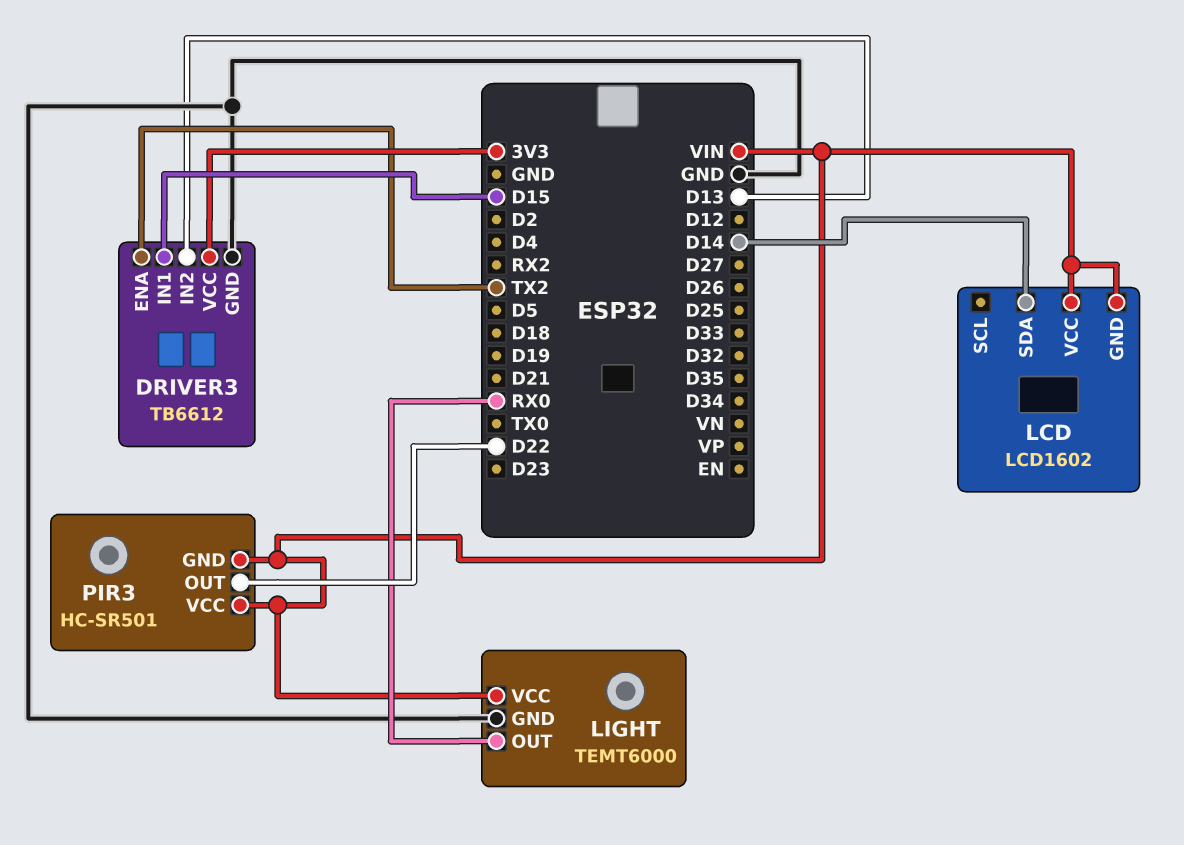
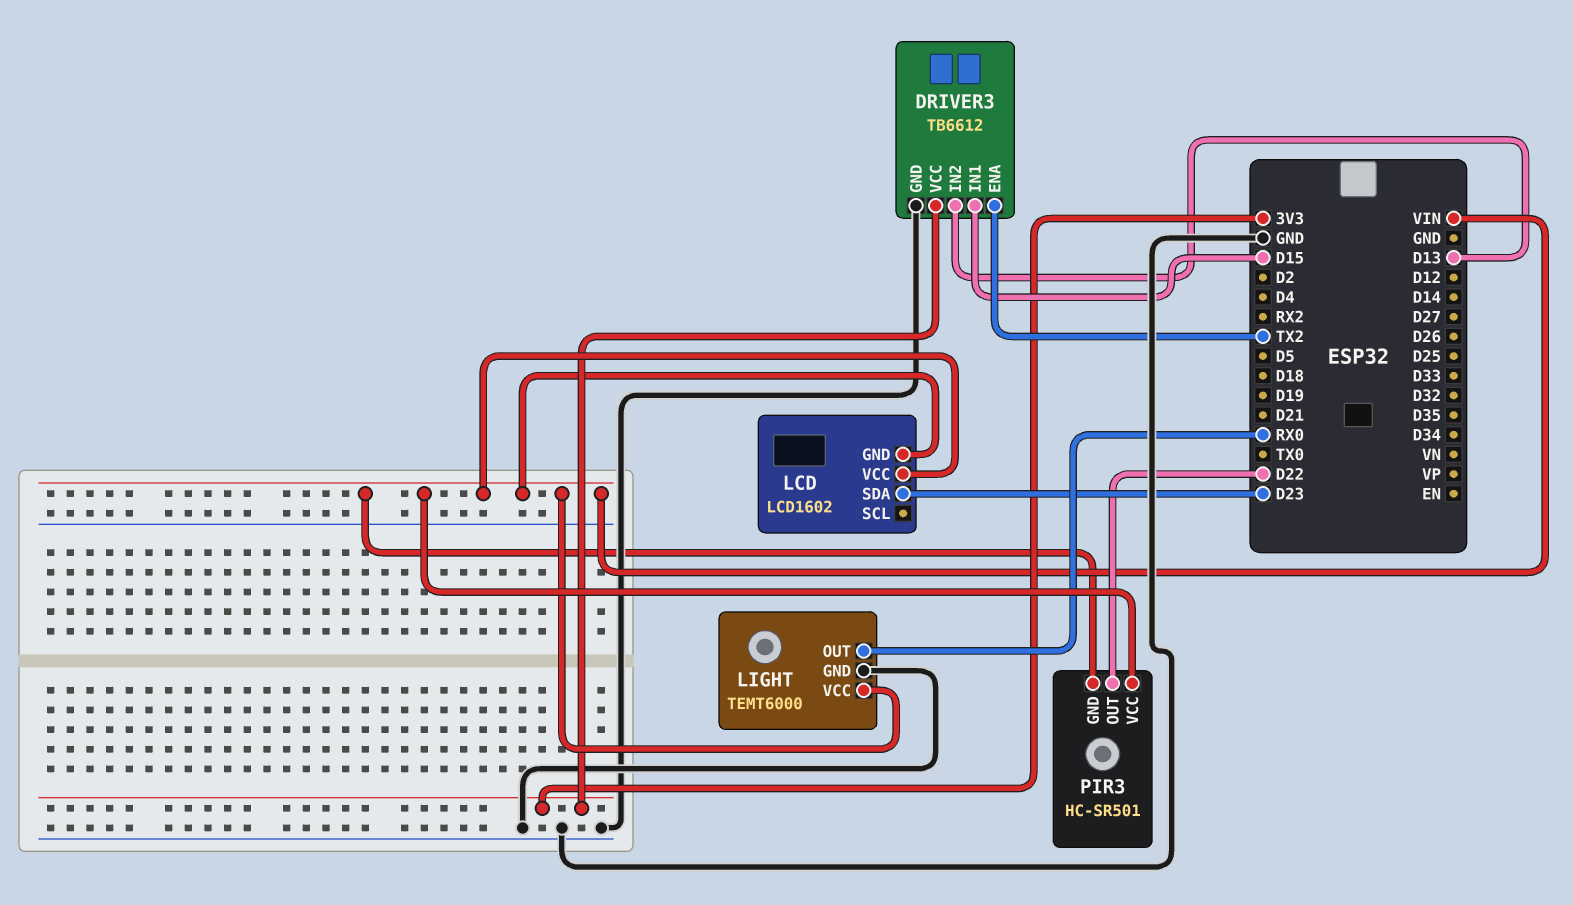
LCD pin SDA: D14 -> D23

